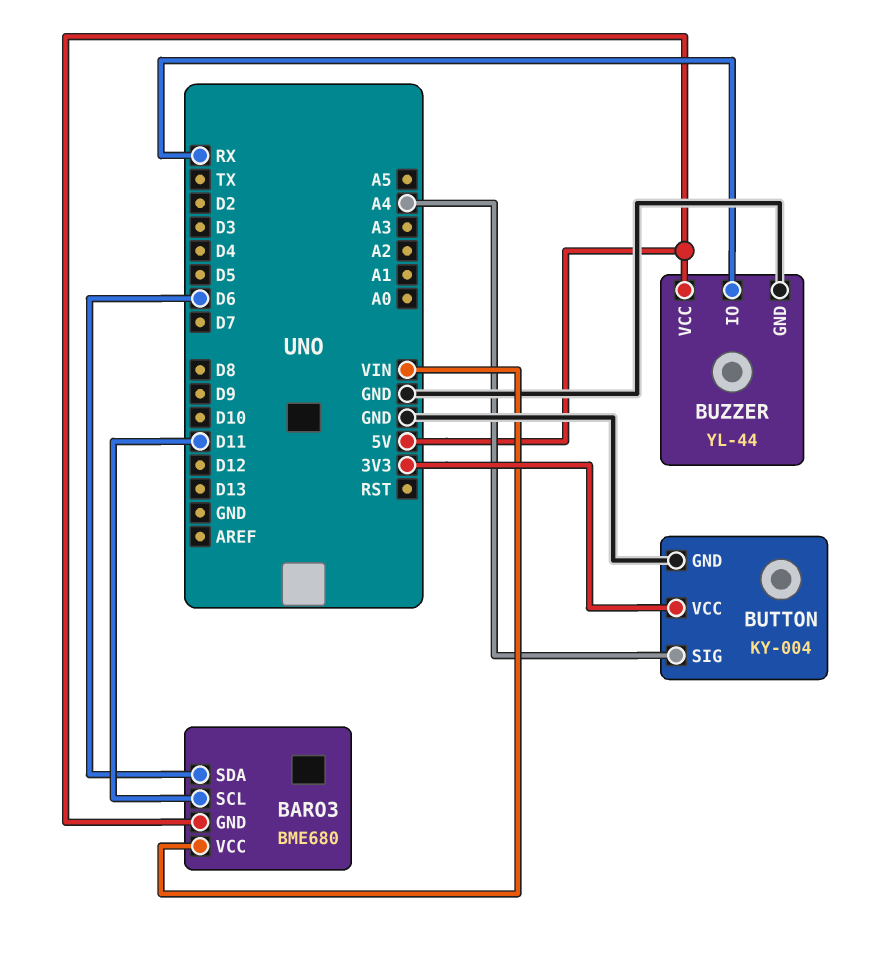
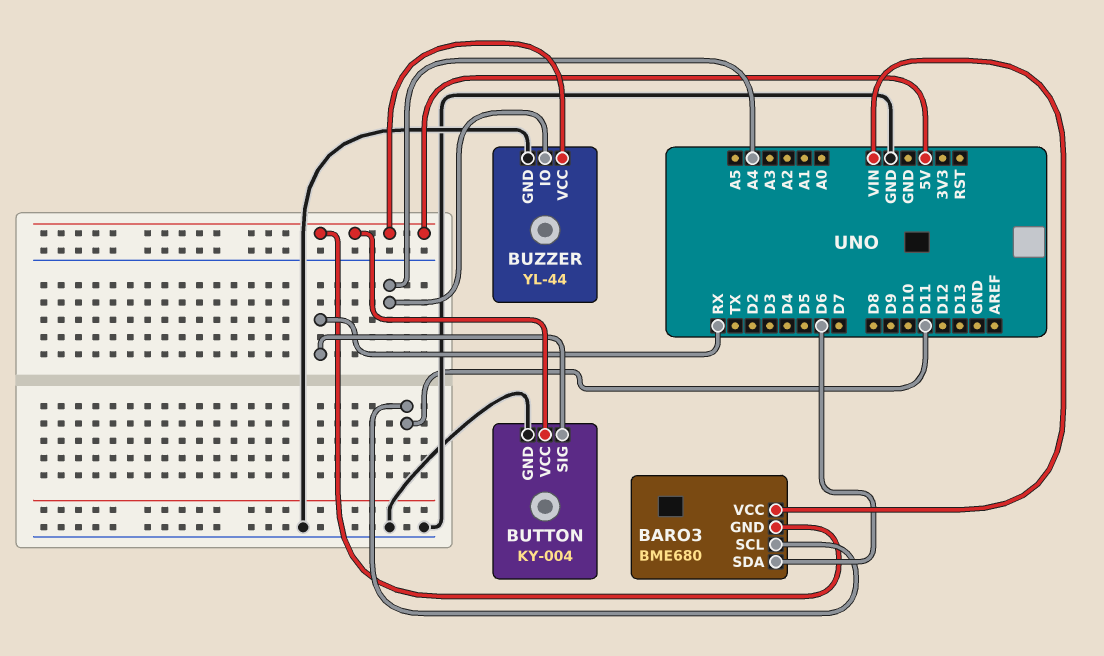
BUTTON pin SIG: A4 -> RX
BUTTON pin VCC: 3V3 -> 5V
BUZZER pin IO: RX -> A4

